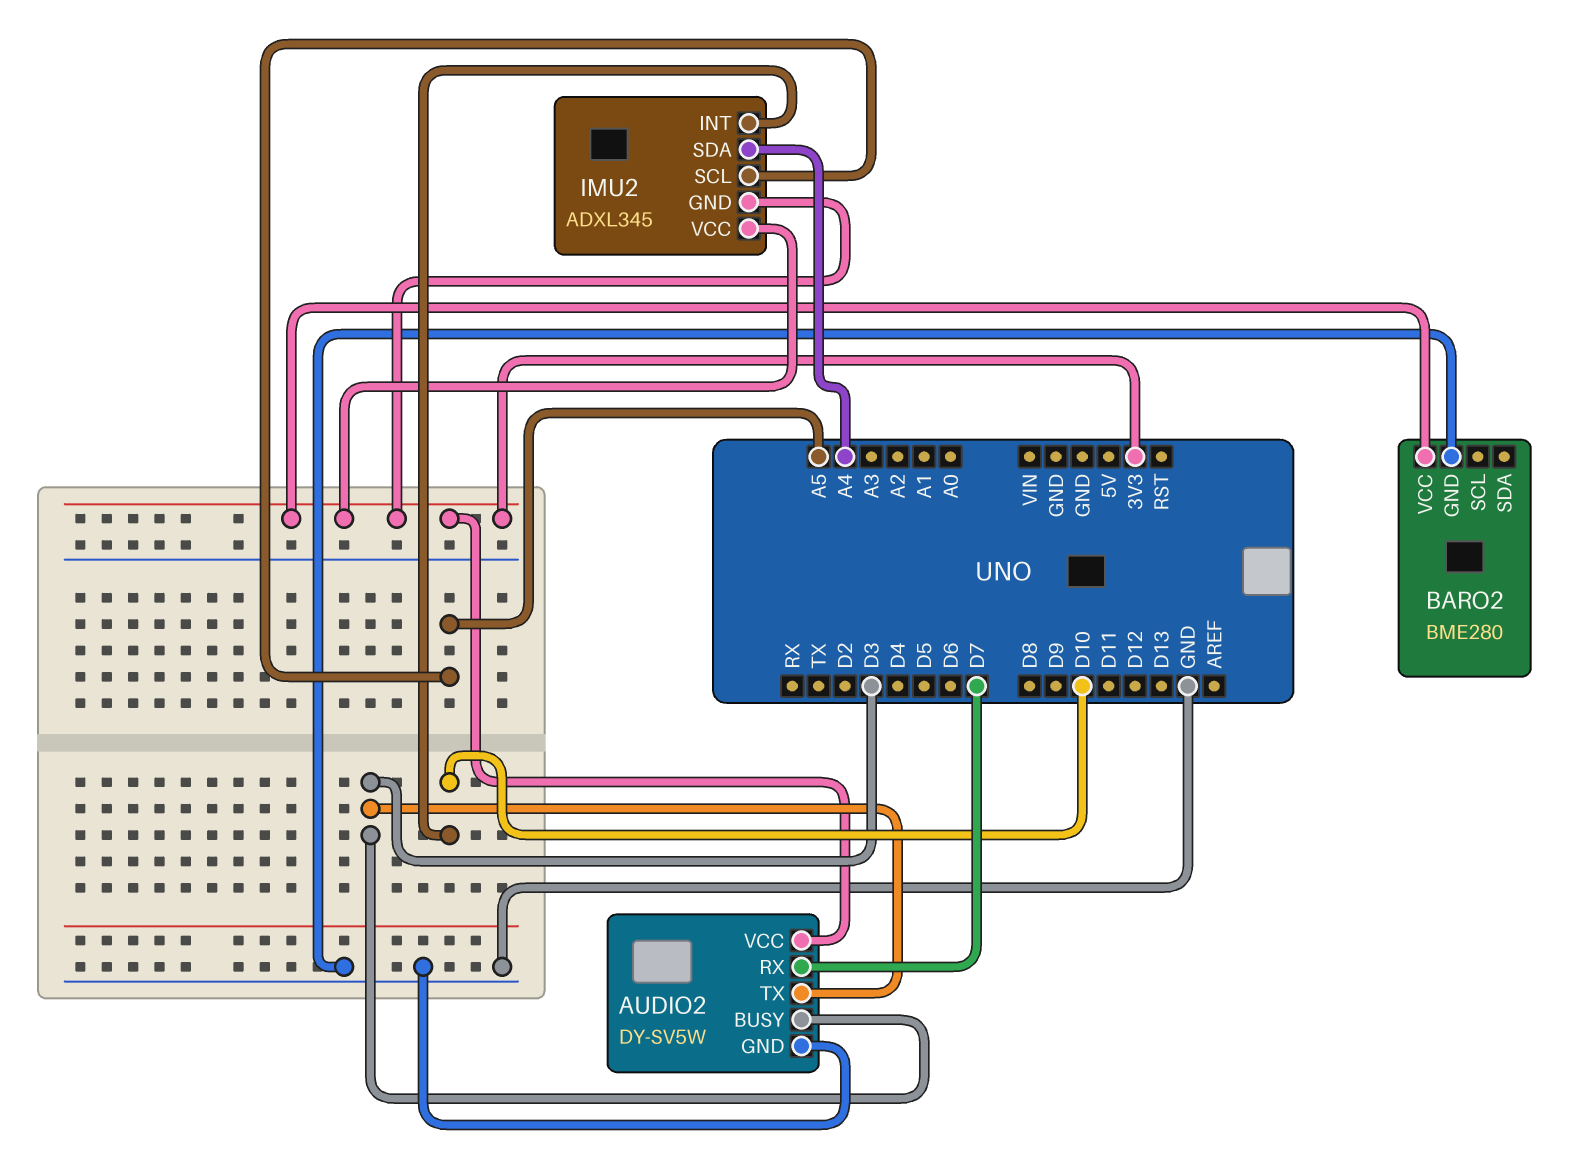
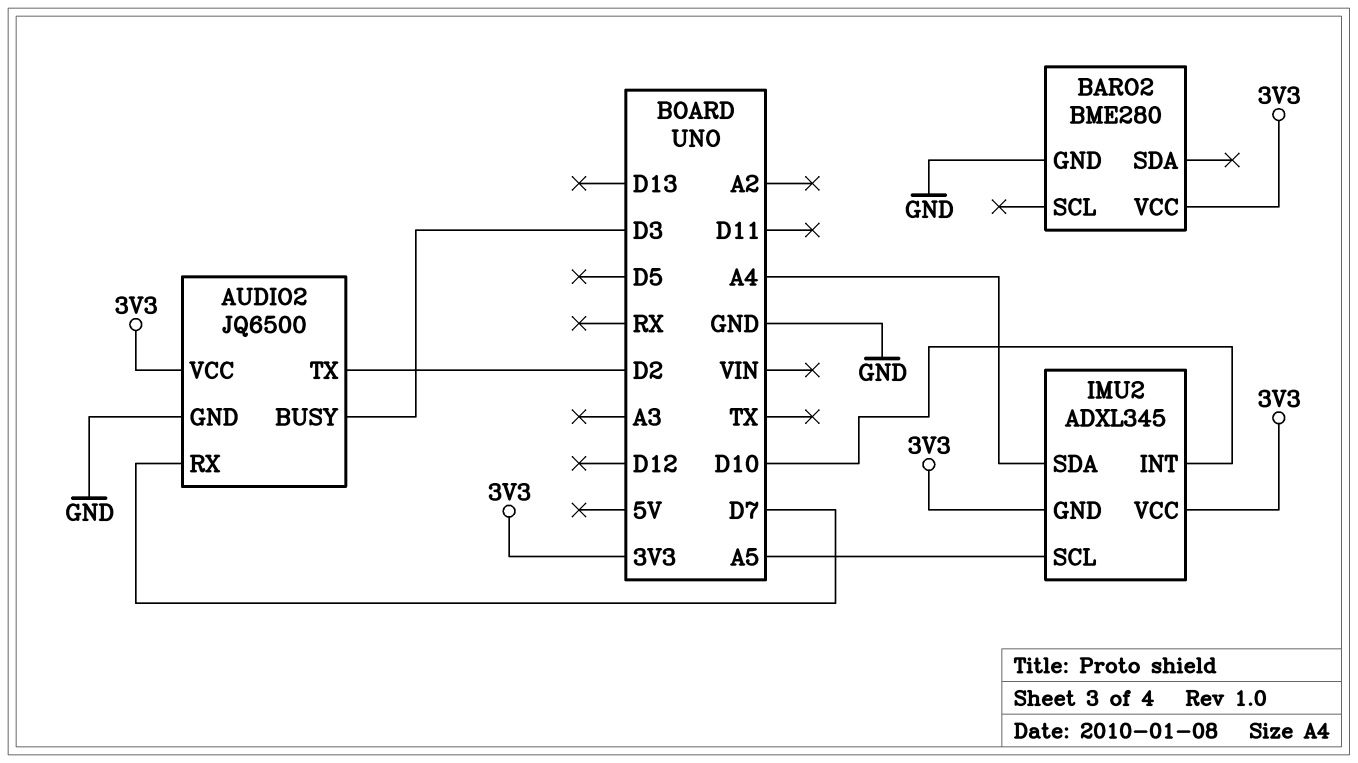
AUDIO2: DY-SV5W -> JQ6500
AUDIO2 pin TX: D3 -> D2

